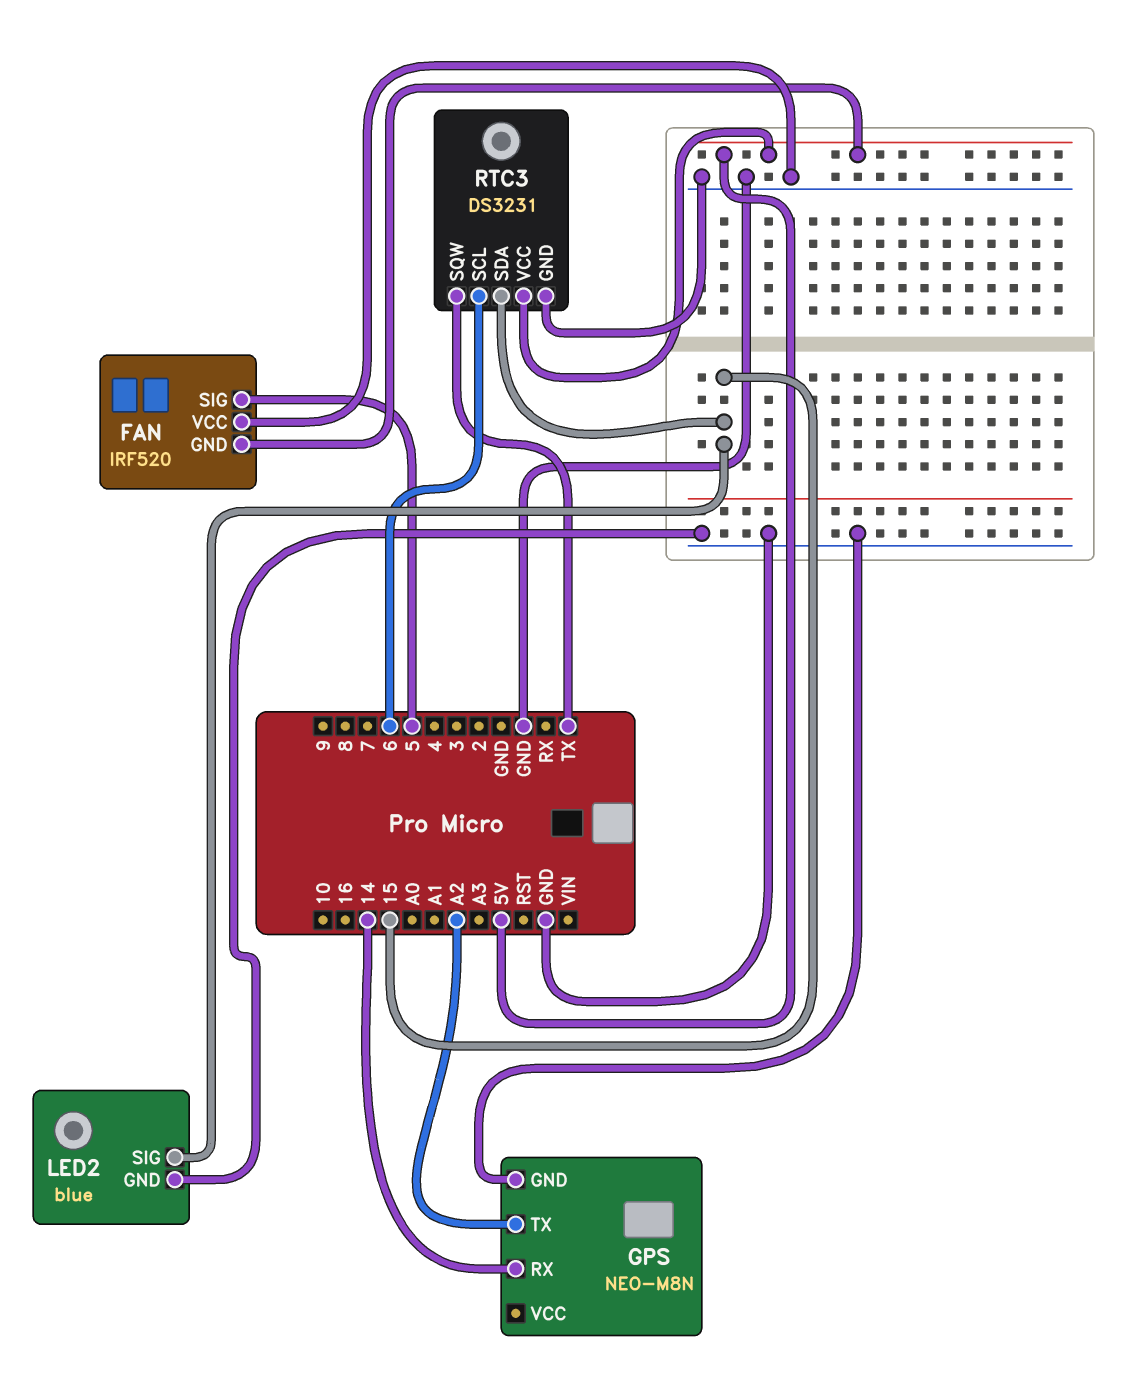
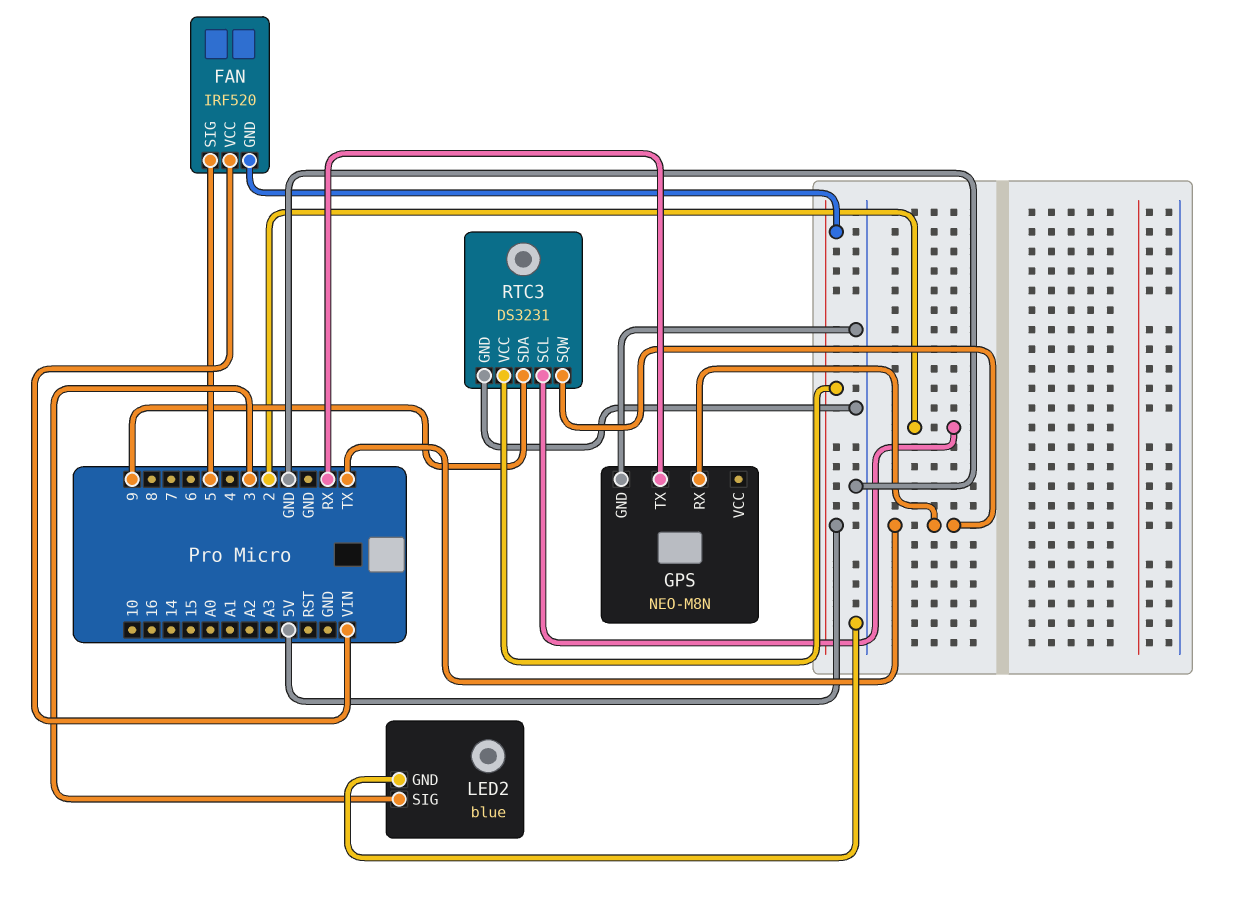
FAN pin VCC: GND -> VIN
GPS pin RX: 14 -> TX
GPS pin TX: A2 -> RX
LED2 pin SIG: 15 -> 3
RTC3 pin SCL: 6 -> 2
RTC3 pin SDA: 15 -> 9

